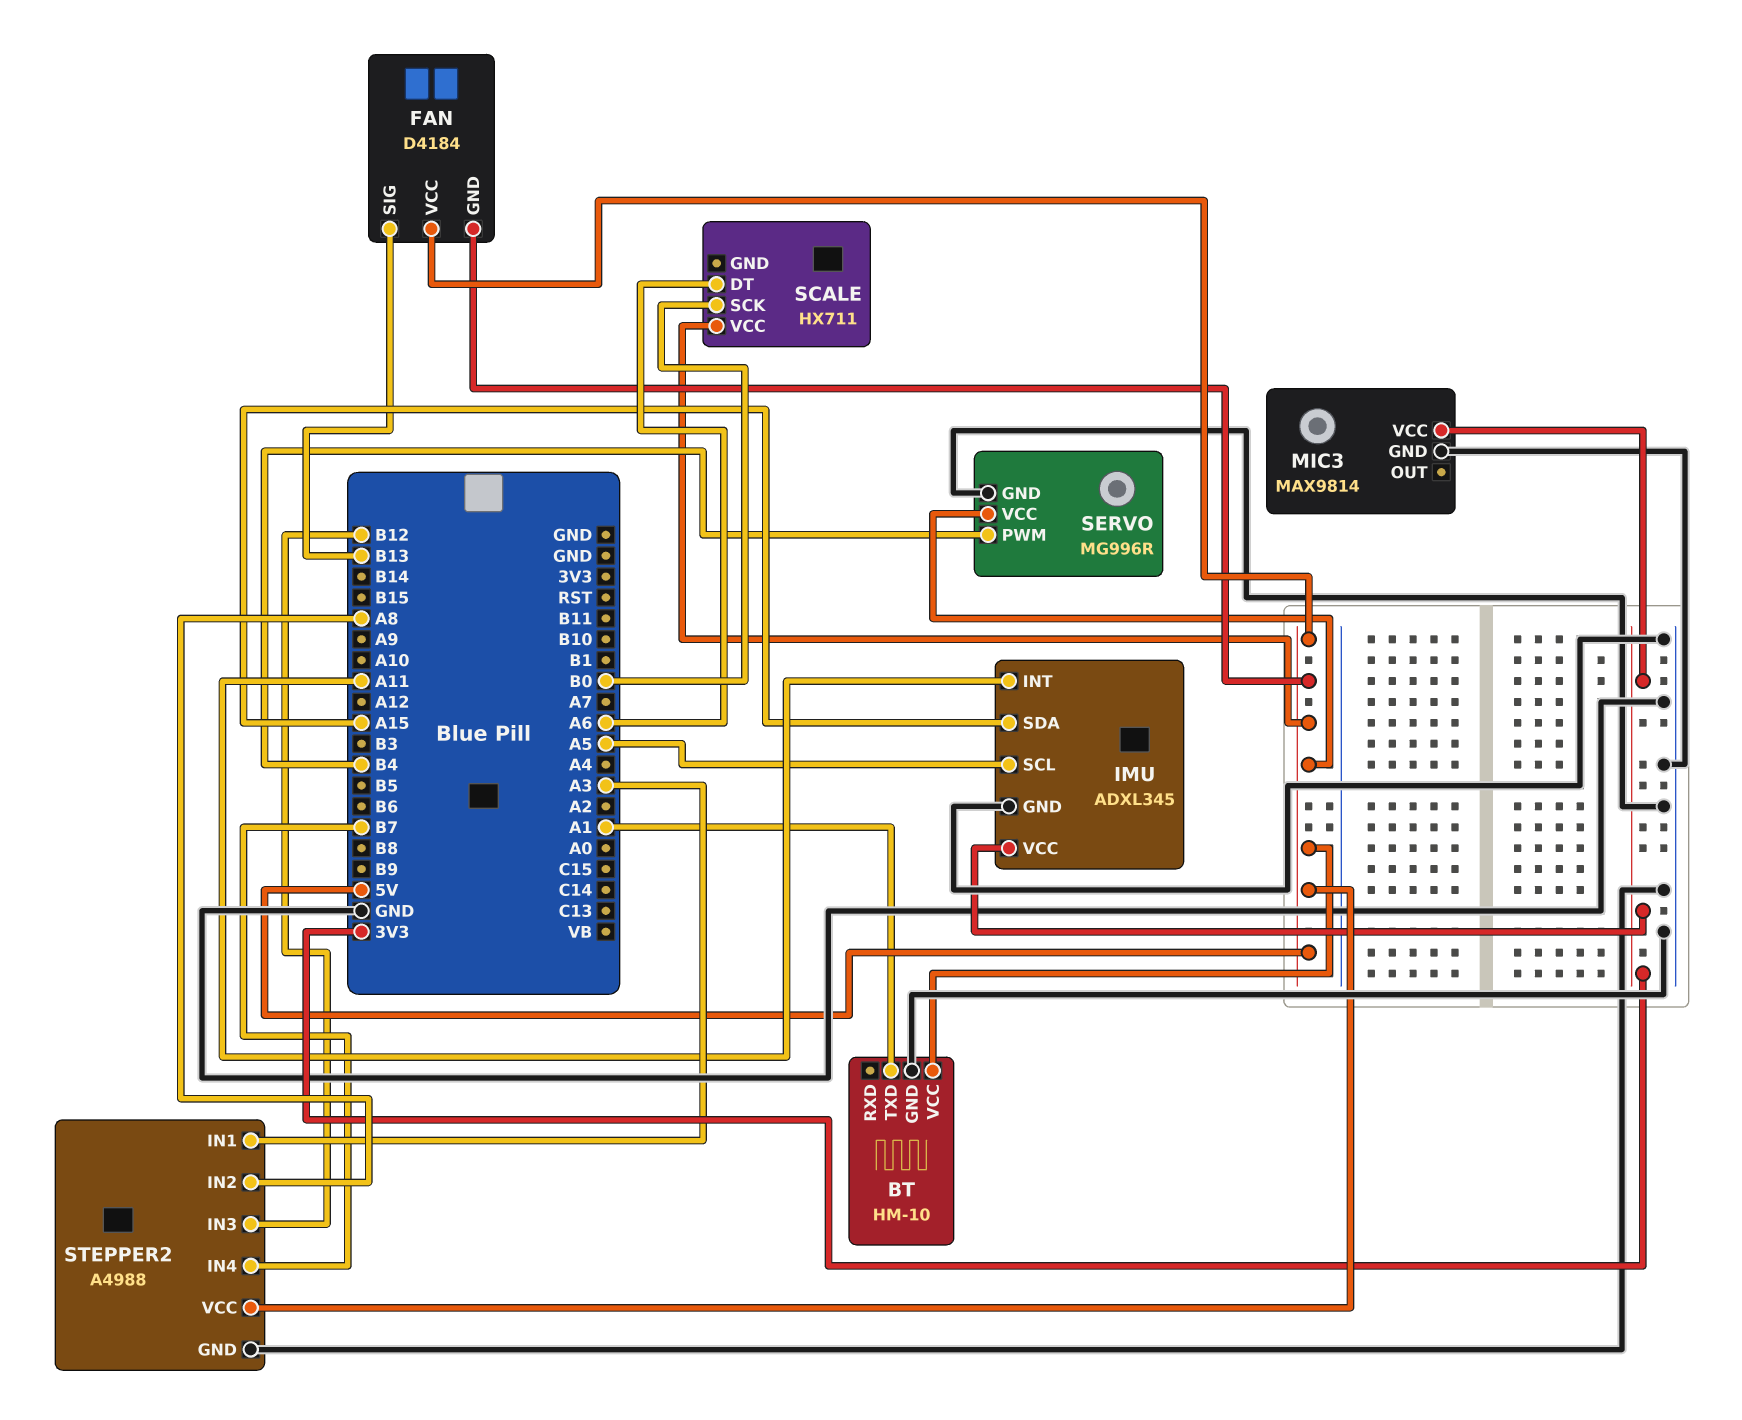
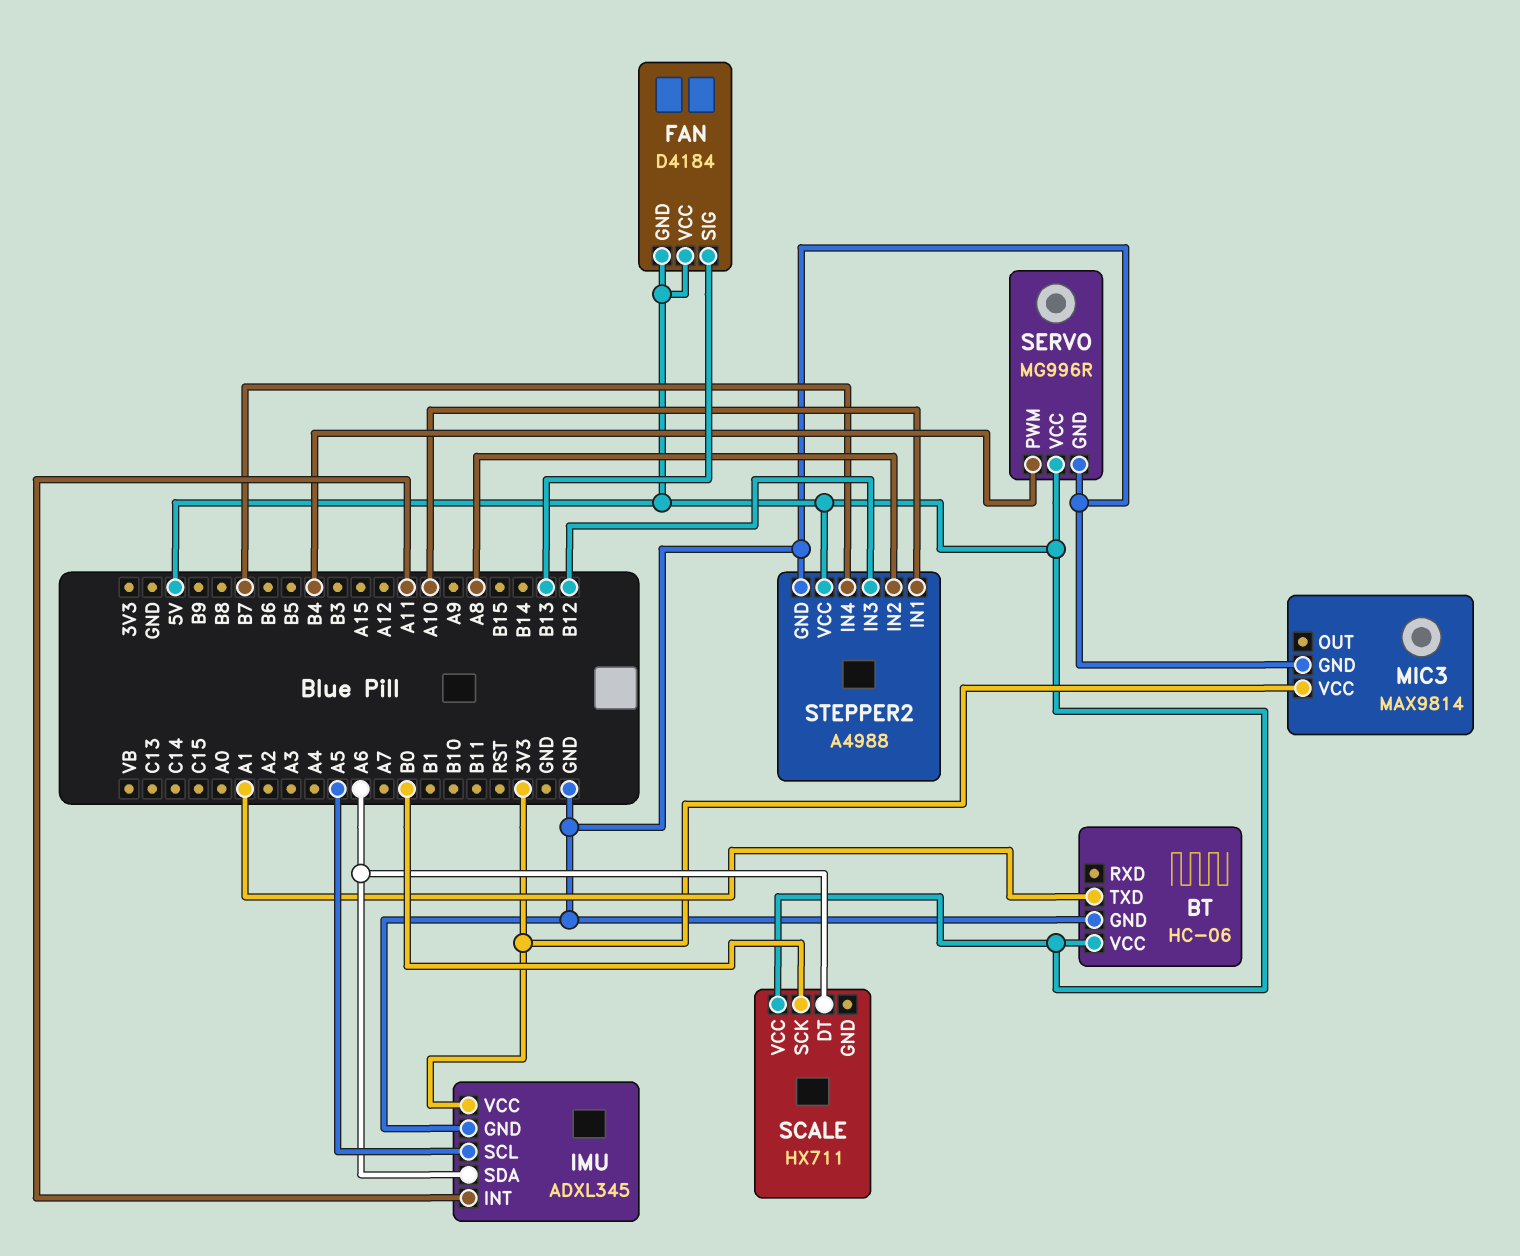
BT: HM-10 -> HC-06
IMU pin SDA: A15 -> A6
STEPPER2 pin IN1: A3 -> A10

